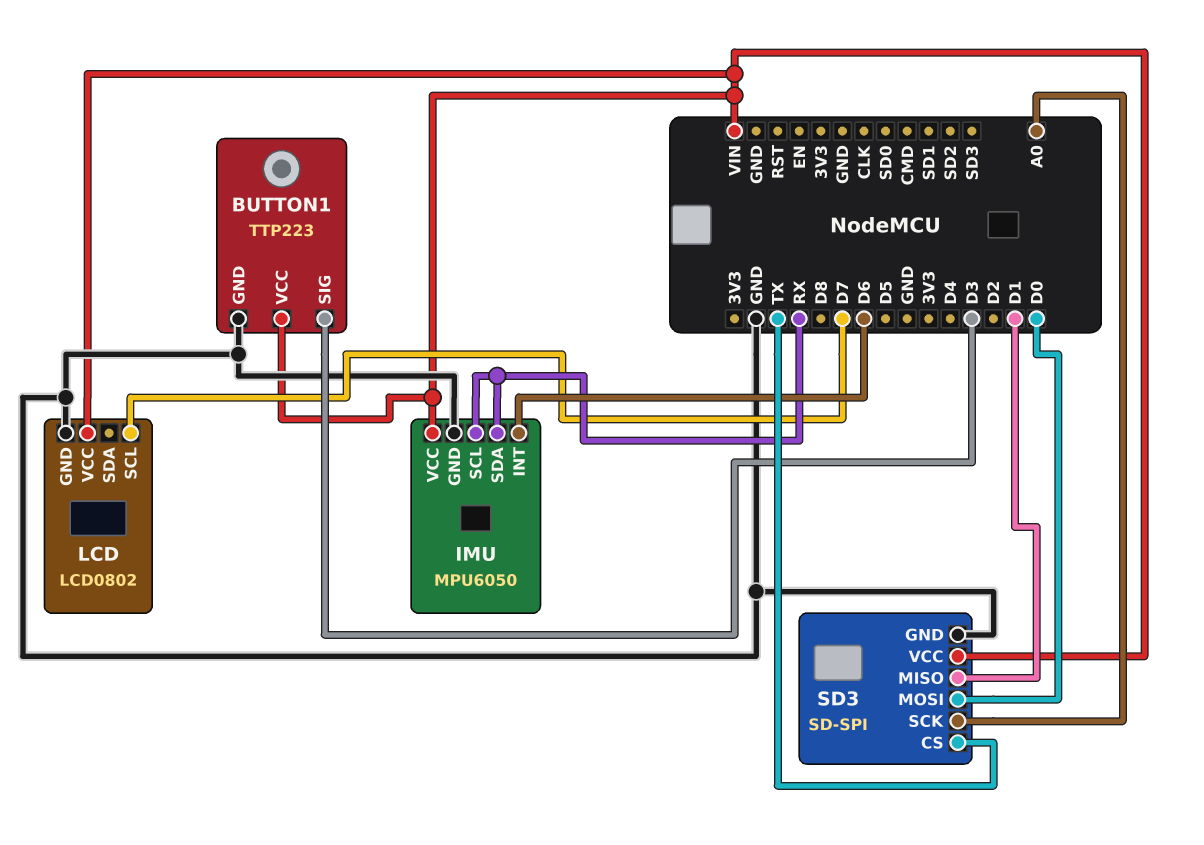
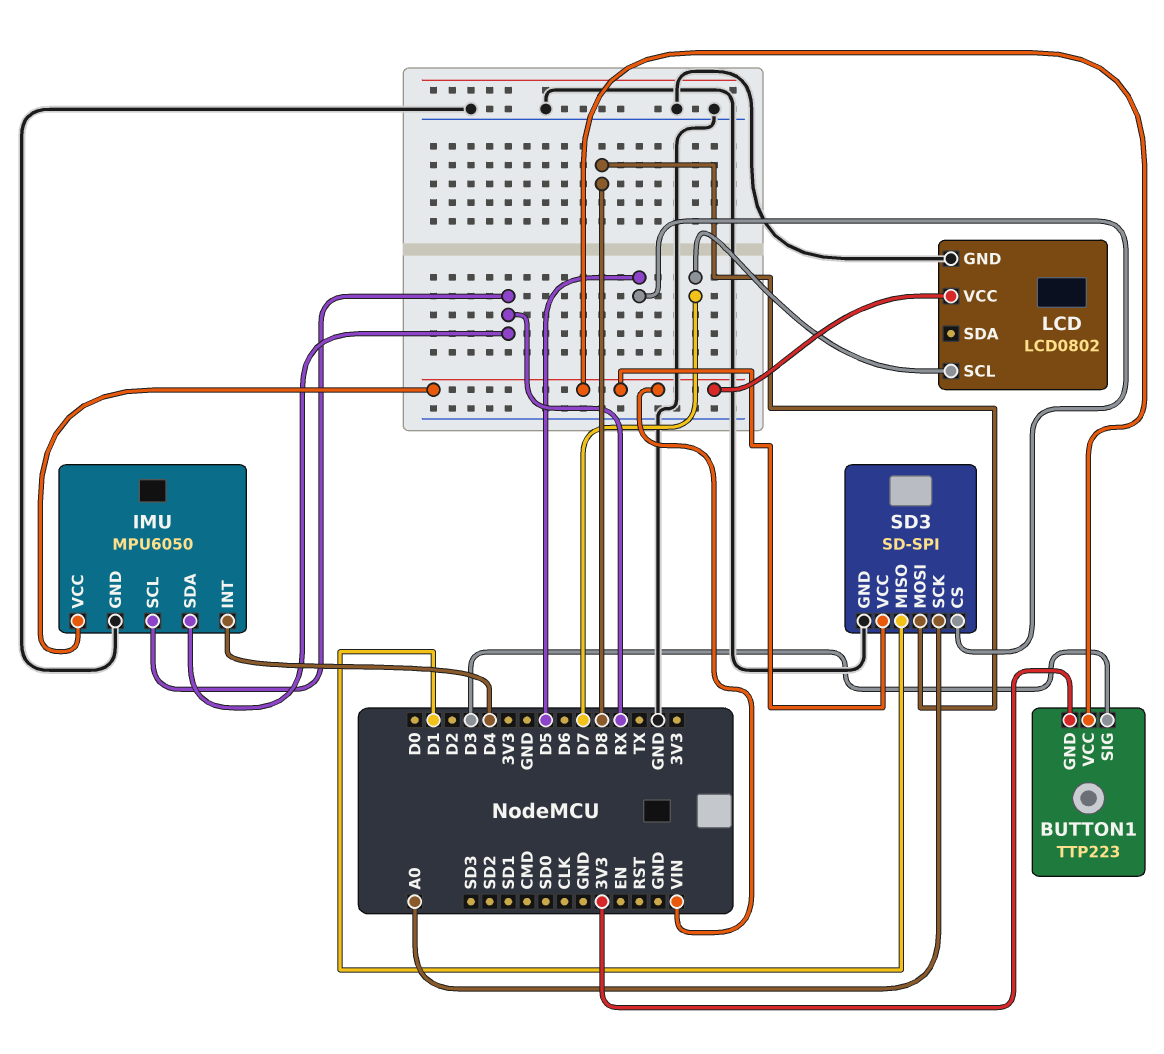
BUTTON1 pin GND: GND -> 3V3
IMU pin INT: D6 -> D4
SD3 pin CS: TX -> D5
SD3 pin MOSI: D0 -> D8

